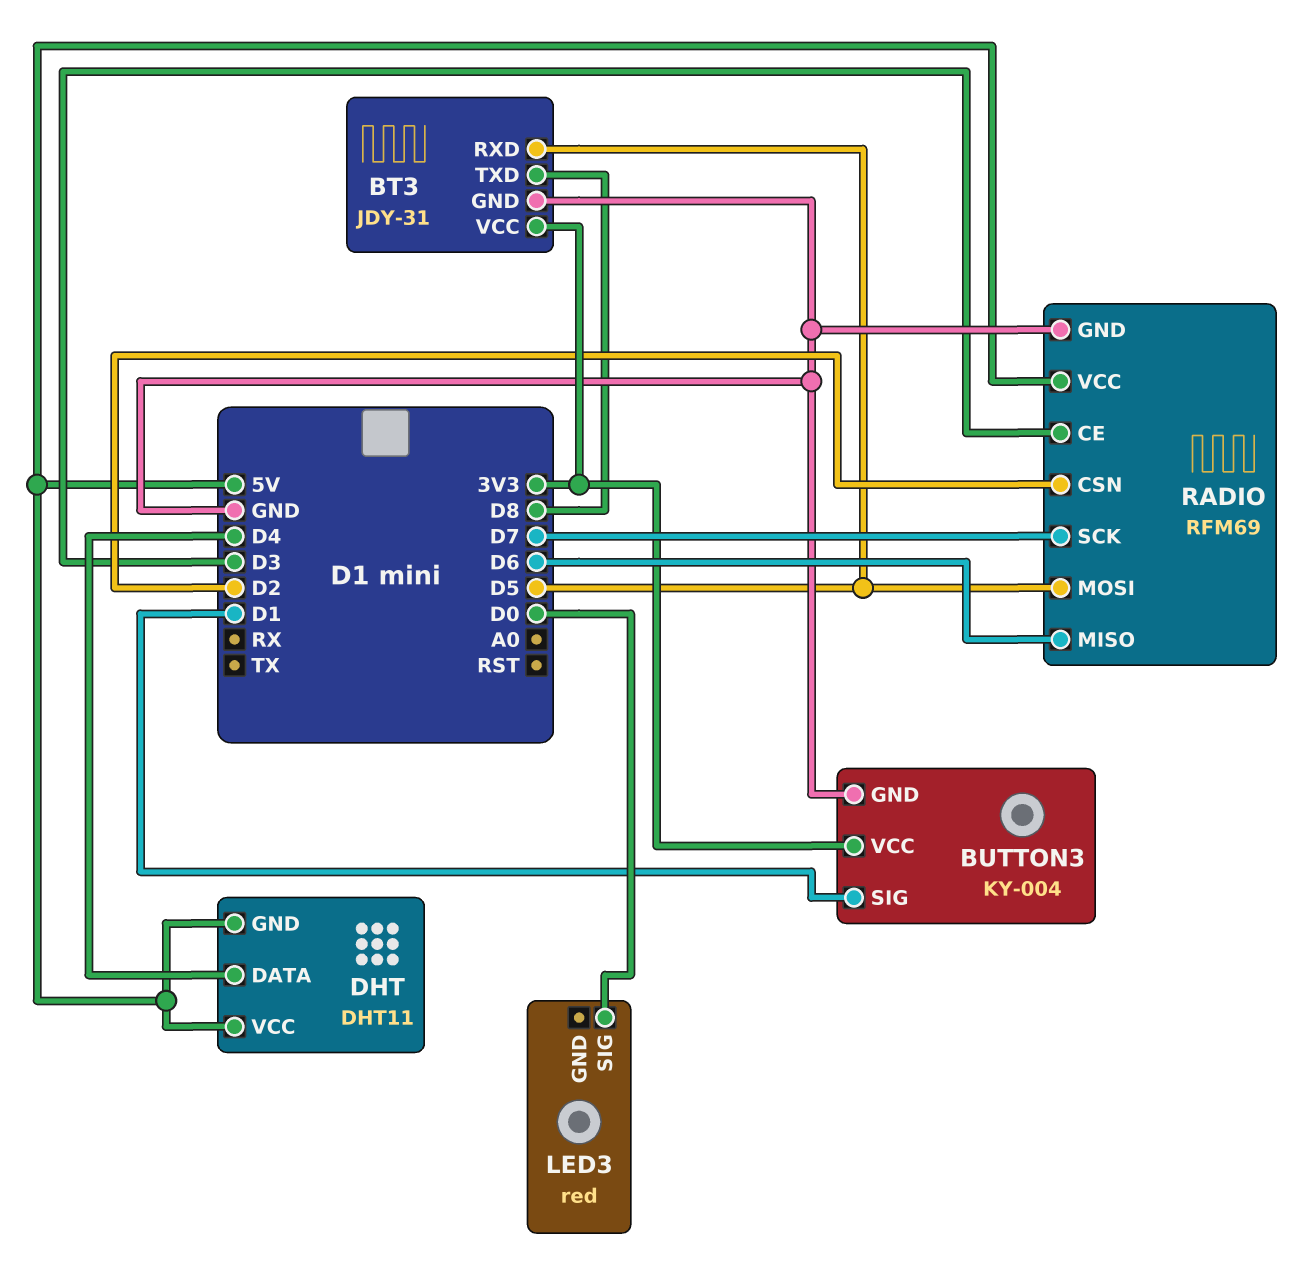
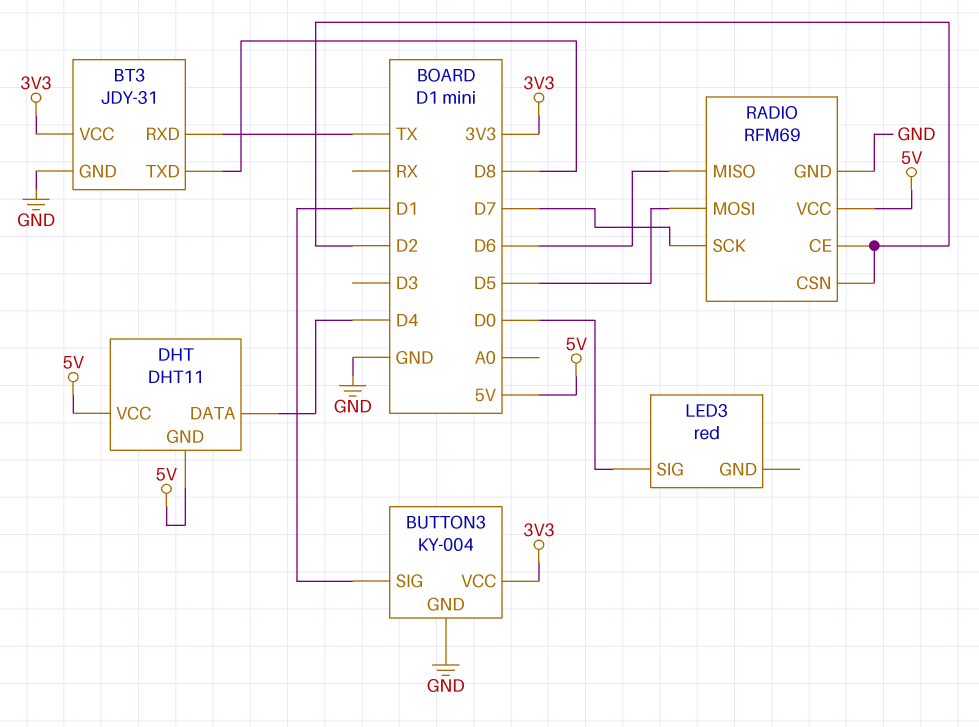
BT3 pin RXD: D5 -> TX
RADIO pin CE: D3 -> D2

